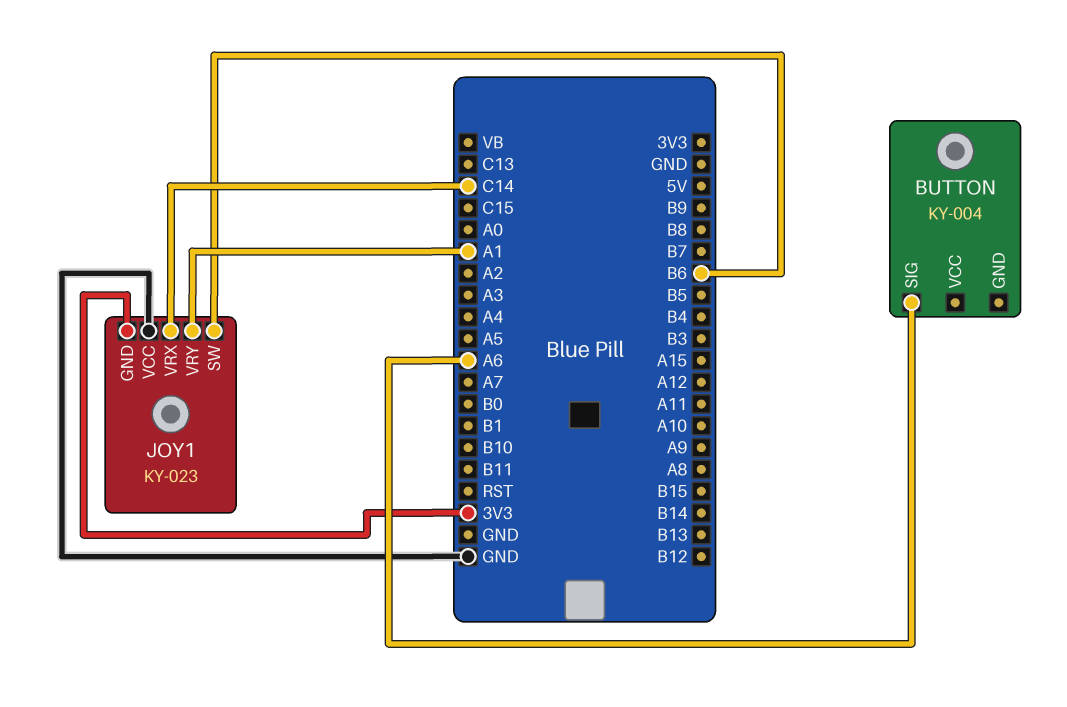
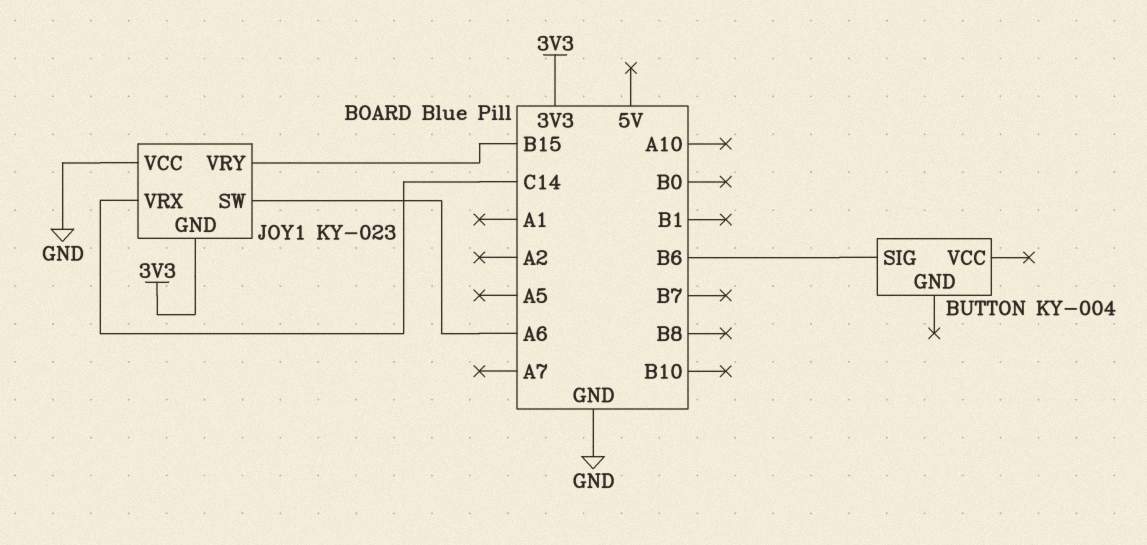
BUTTON pin SIG: A6 -> B6
JOY1 pin SW: B6 -> A6
JOY1 pin VRY: A1 -> B15

